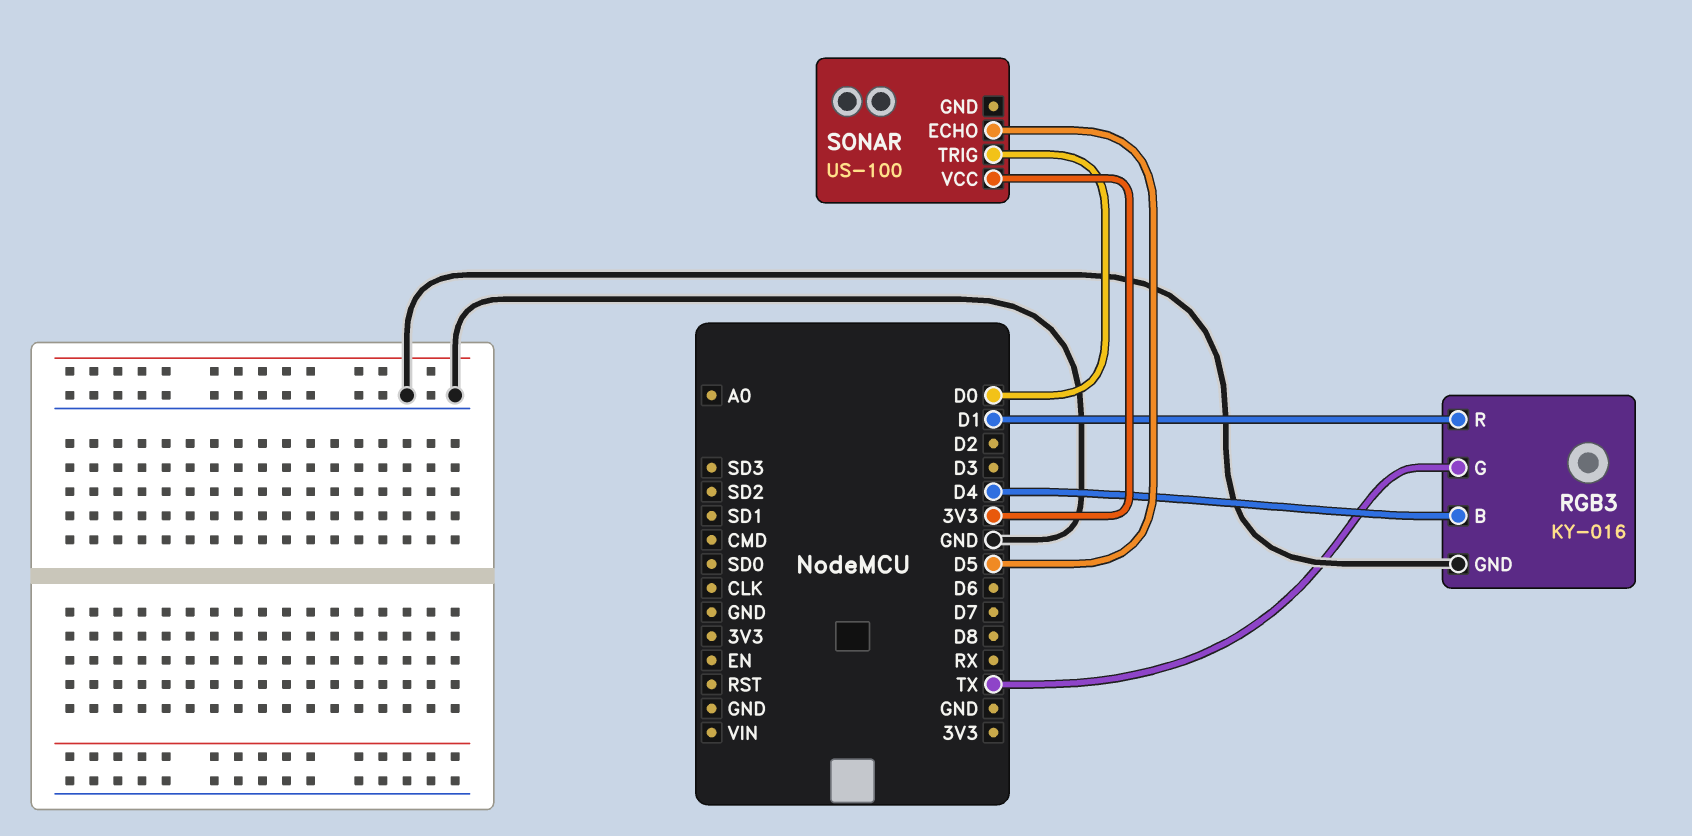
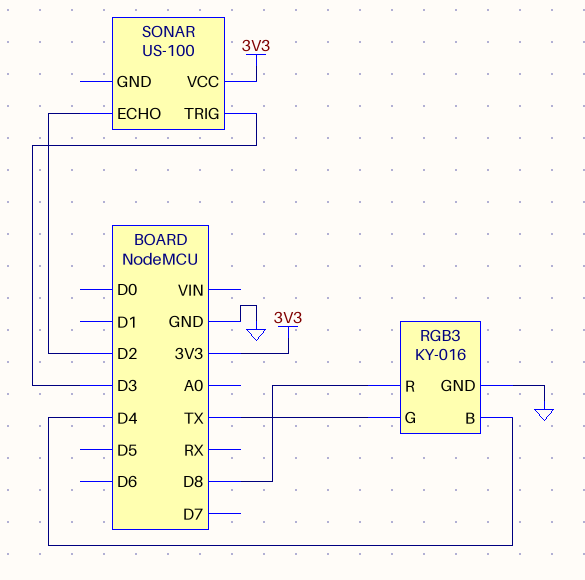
RGB3 pin R: D1 -> D8
SONAR pin ECHO: D5 -> D2
SONAR pin TRIG: D0 -> D3

